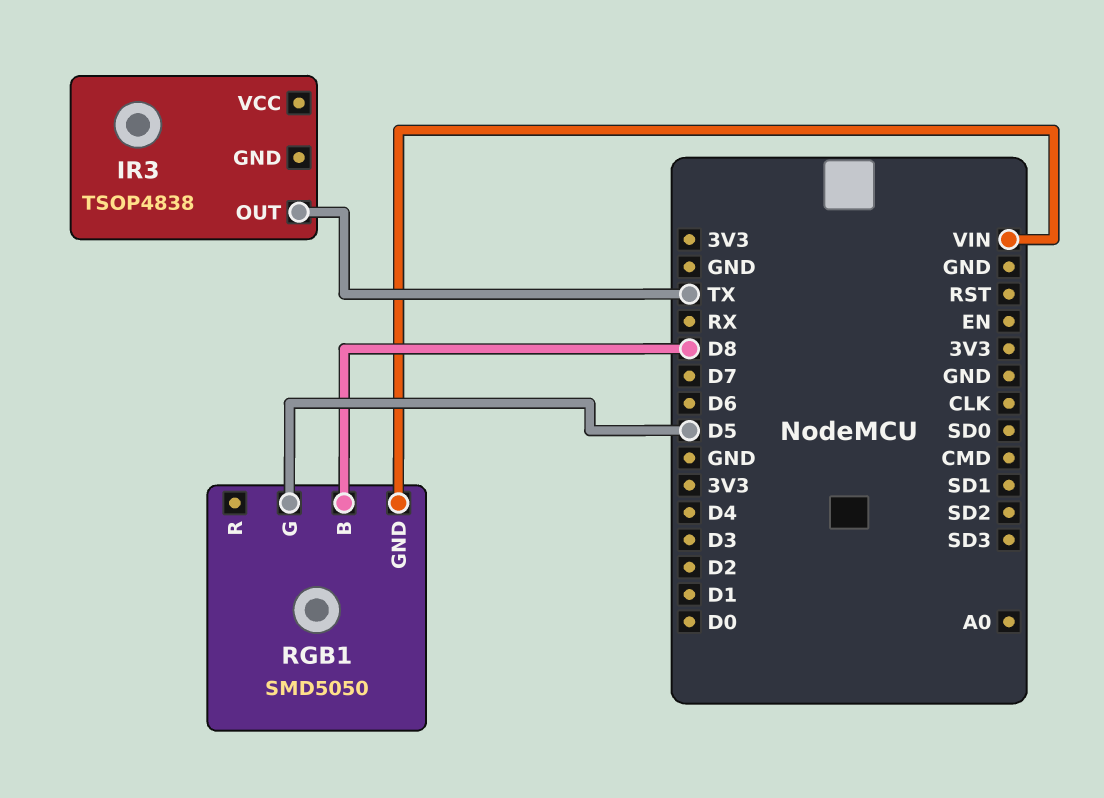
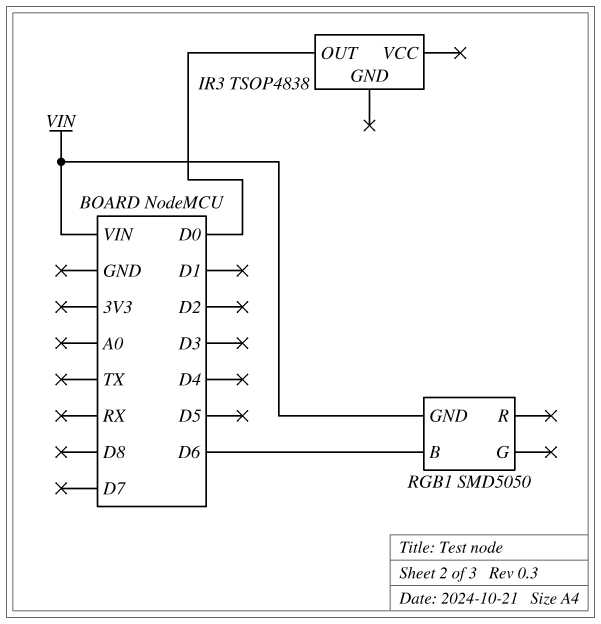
IR3 pin OUT: TX -> D0
RGB1 pin B: D8 -> D6
RGB1 pin G: D5 -> none

